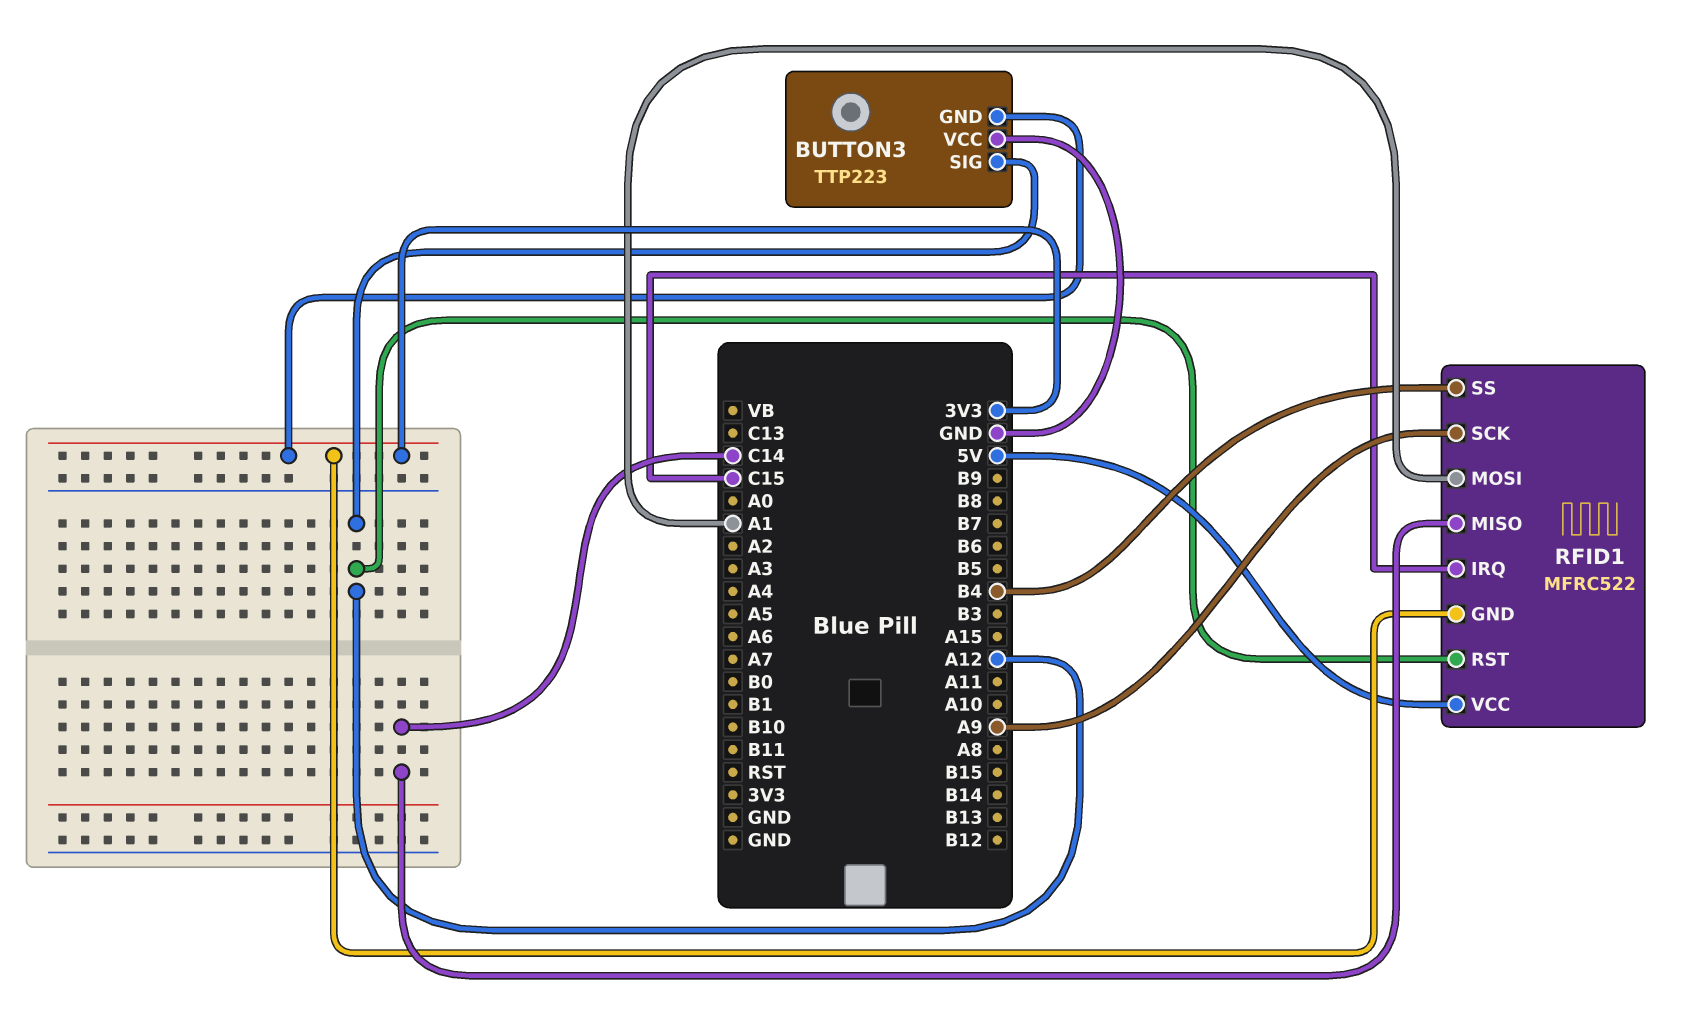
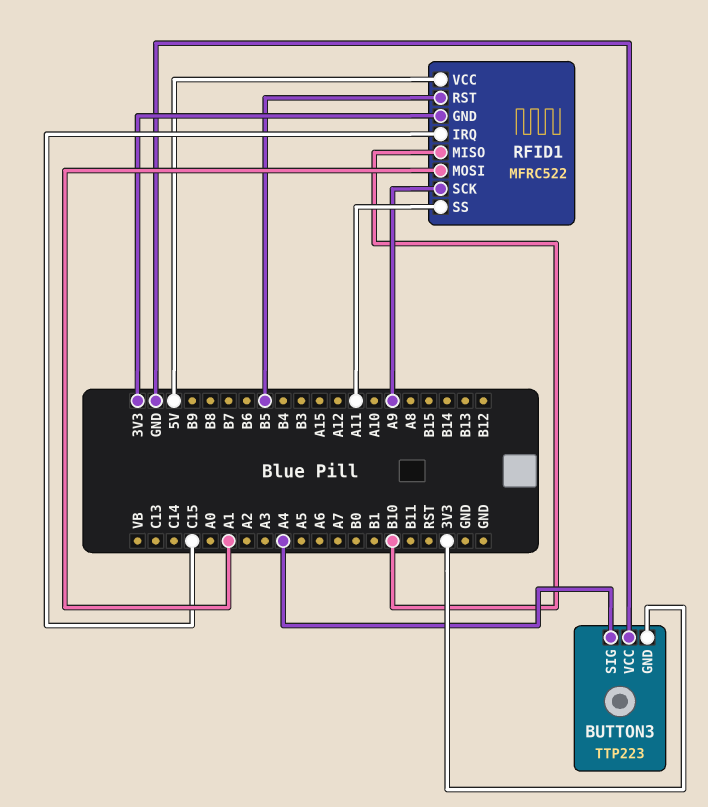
BUTTON3 pin SIG: A12 -> A4
RFID1 pin MISO: C14 -> B10
RFID1 pin RST: A12 -> B5
RFID1 pin SS: B4 -> A11

